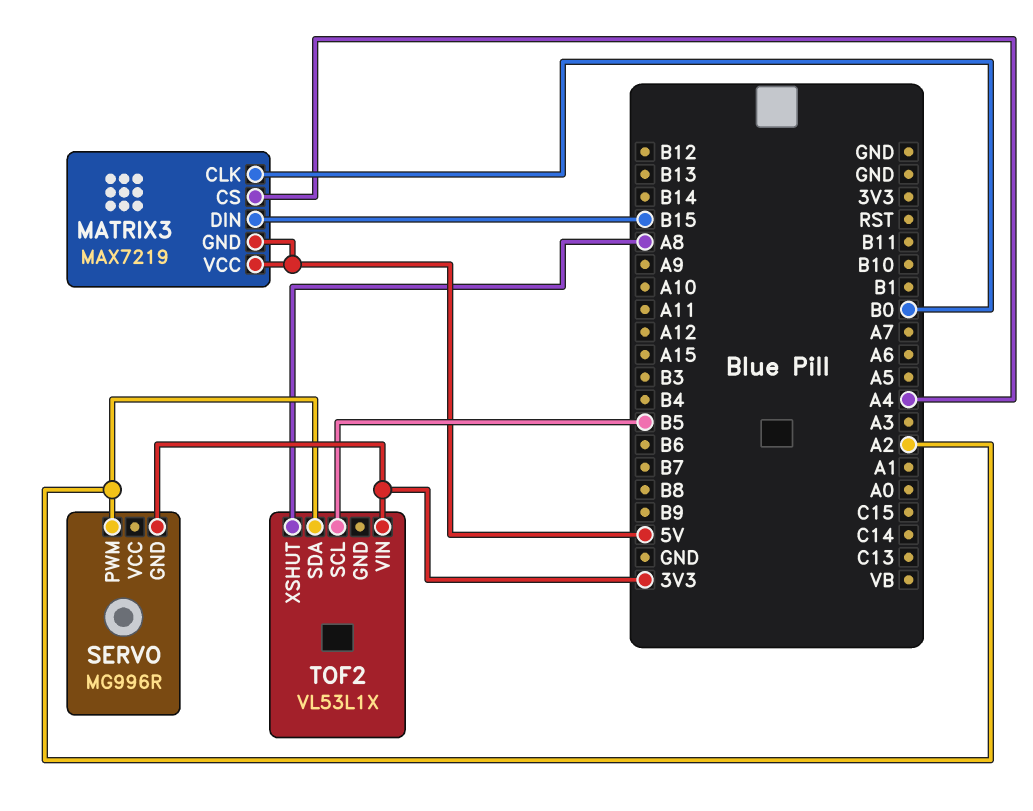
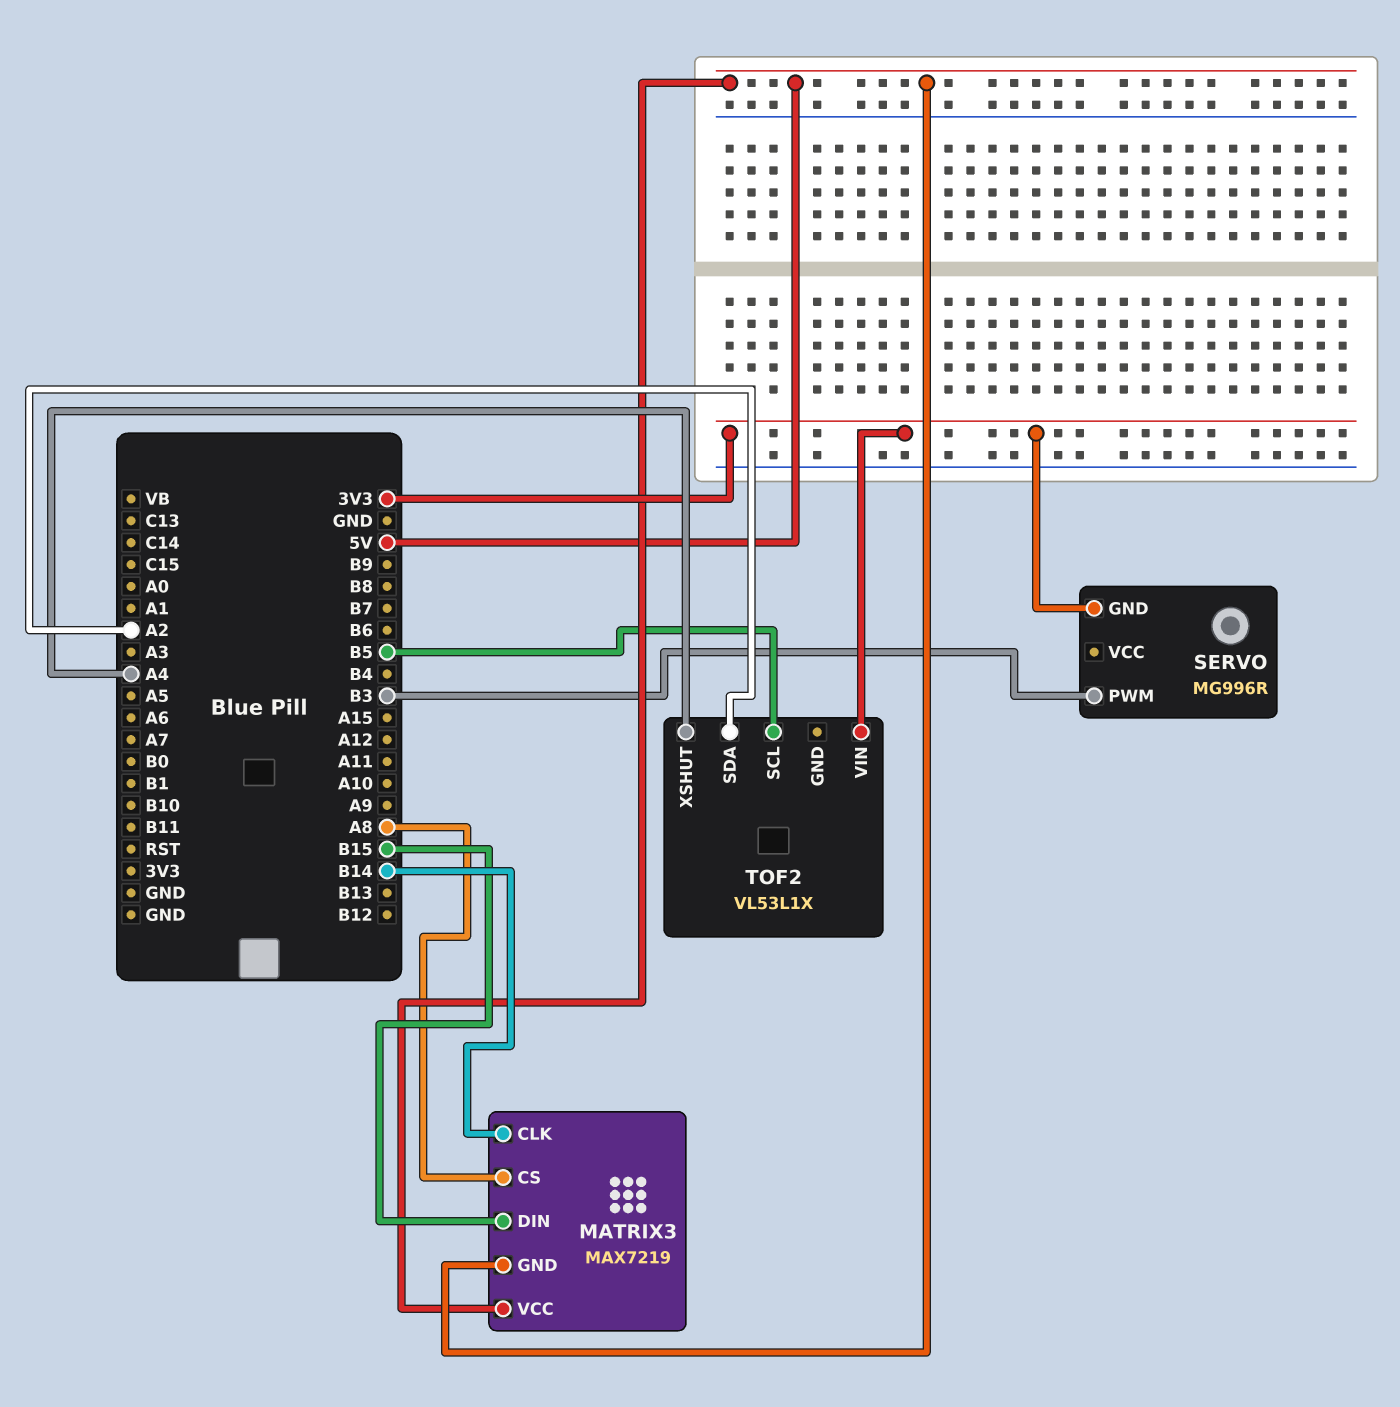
MATRIX3 pin CLK: B0 -> B14
MATRIX3 pin CS: A4 -> A8
SERVO pin PWM: A2 -> B3
TOF2 pin XSHUT: A8 -> A4

